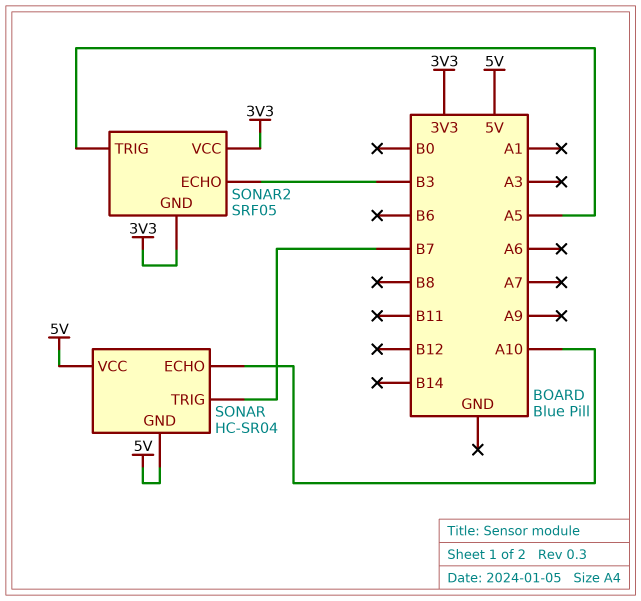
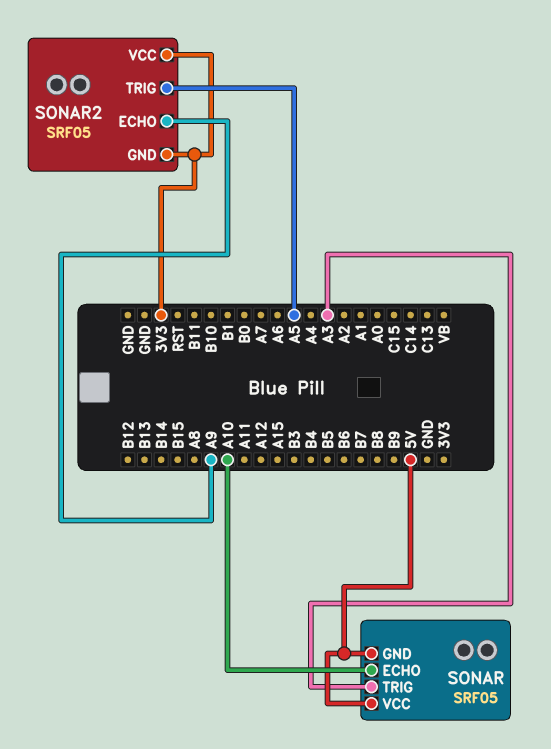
SONAR: HC-SR04 -> SRF05
SONAR pin TRIG: B7 -> A3
SONAR2 pin ECHO: B3 -> A9

